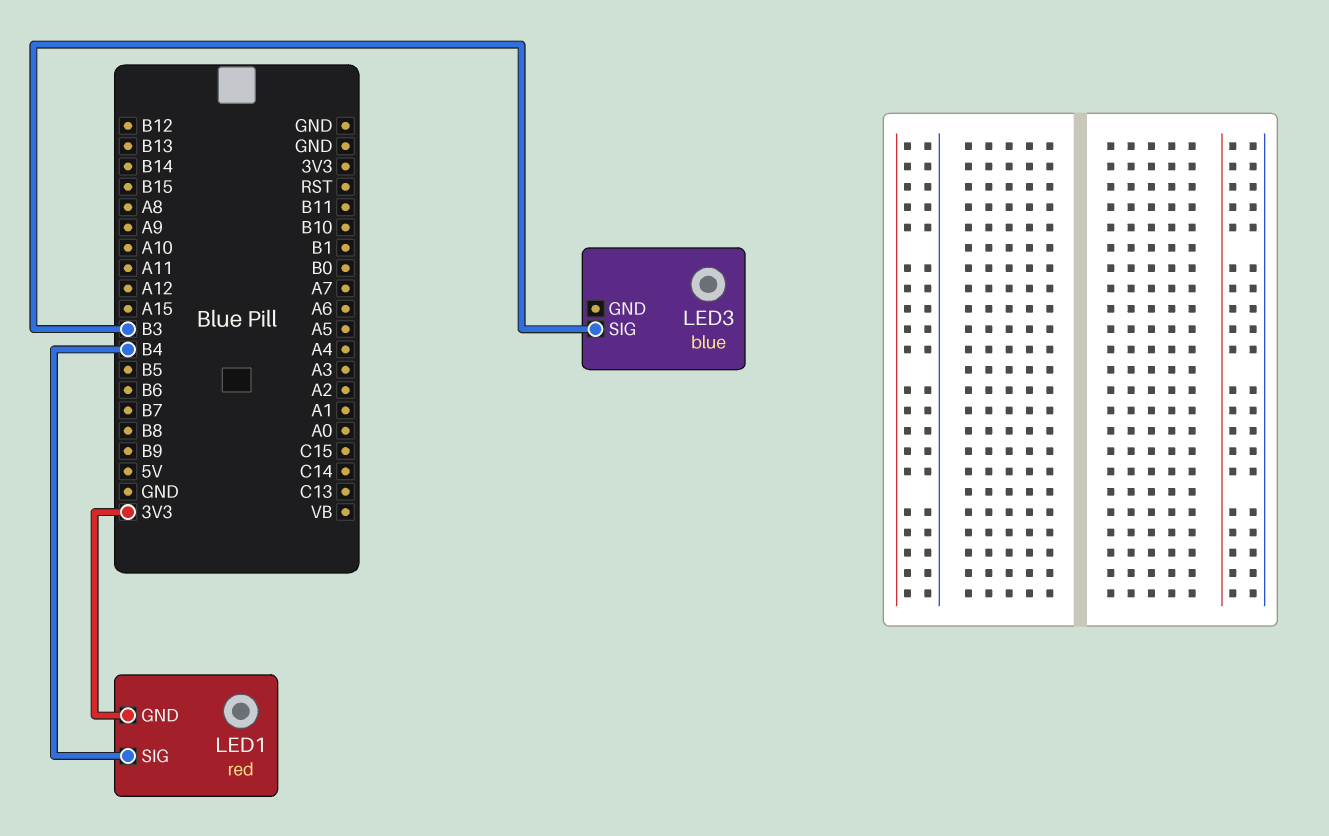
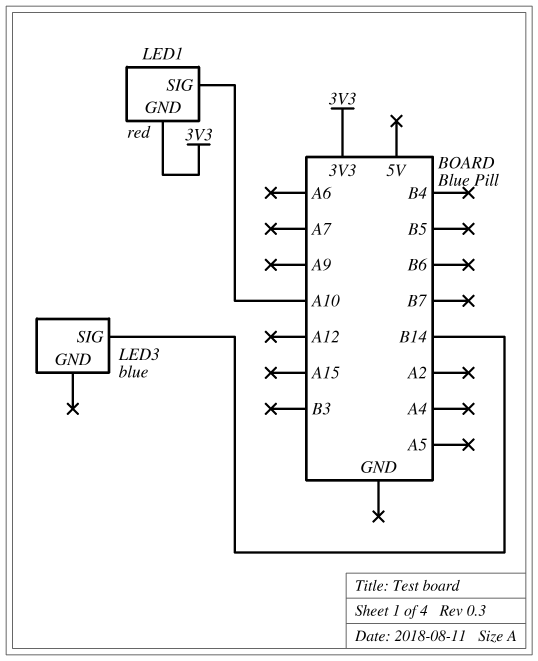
LED1 pin SIG: B4 -> A10
LED3 pin SIG: B3 -> B14

